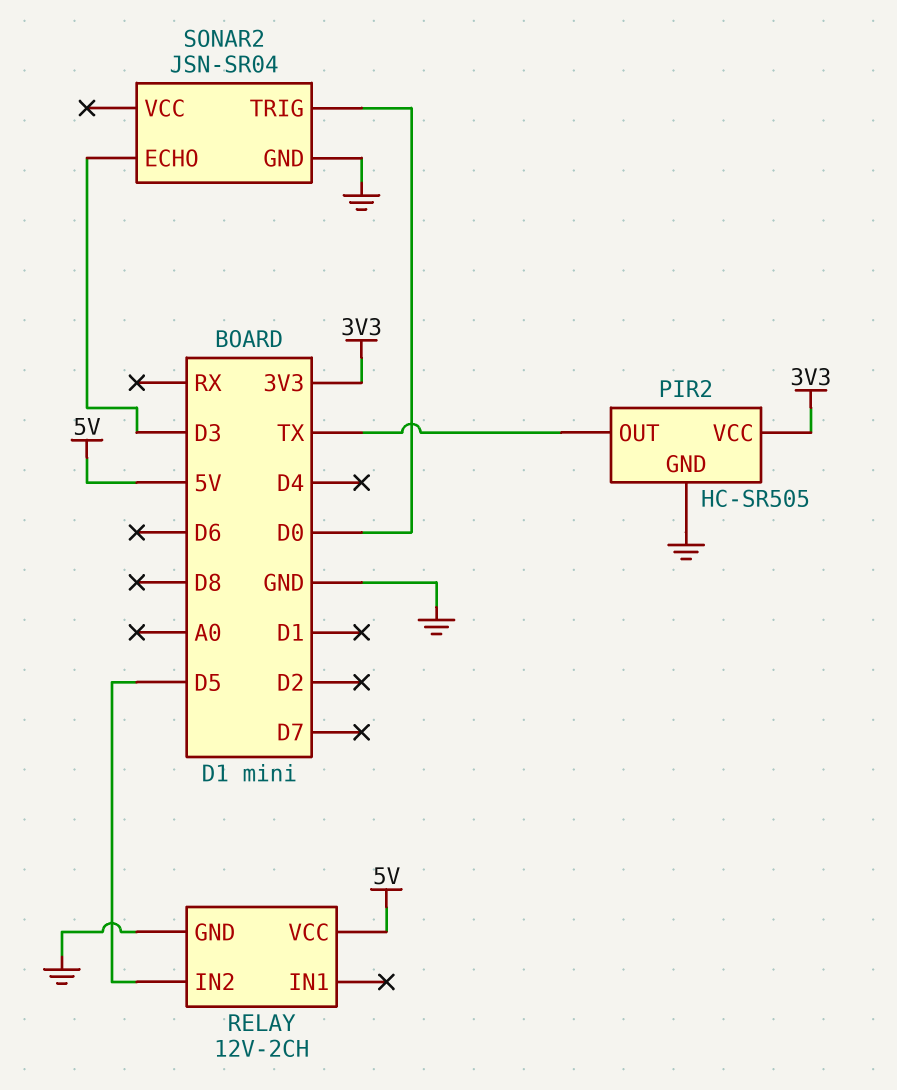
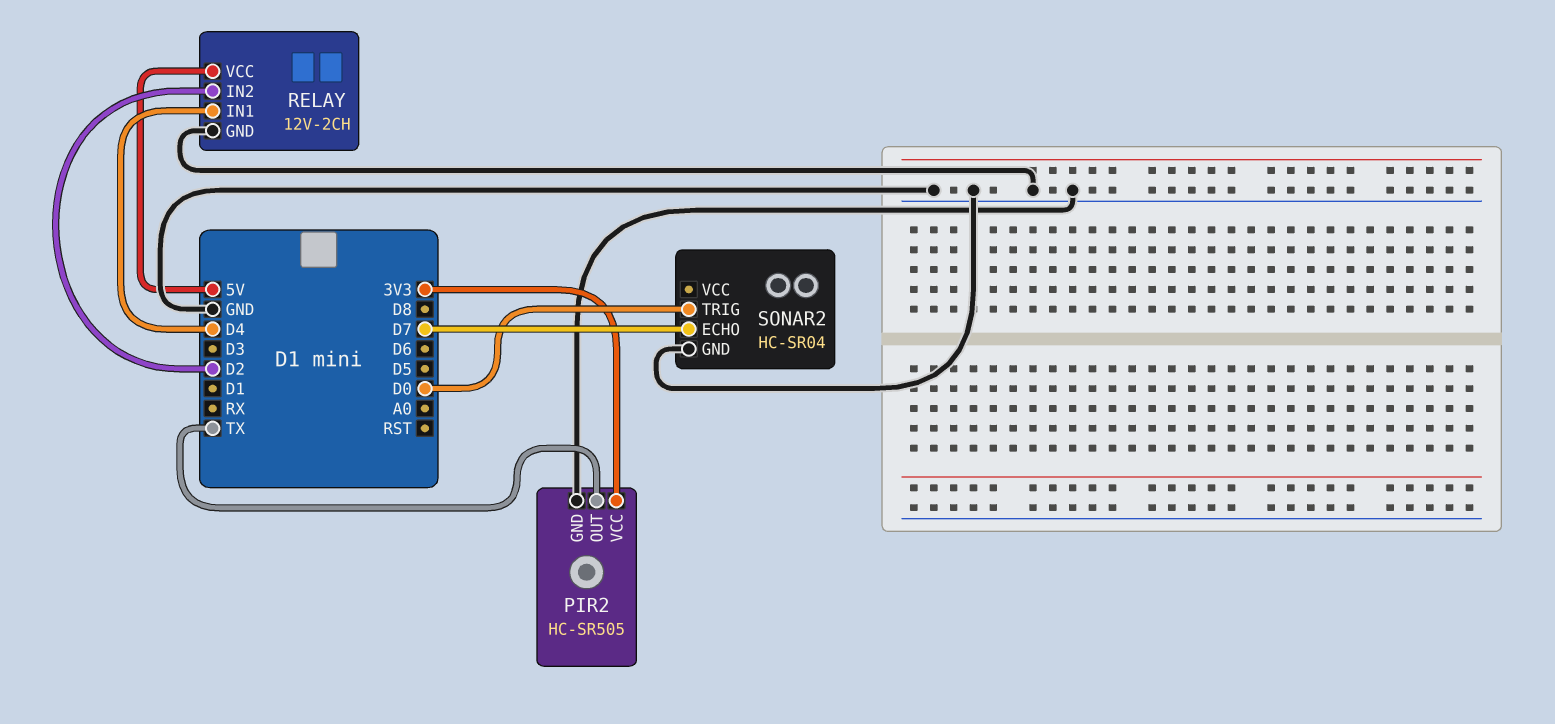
RELAY pin IN1: none -> D4
RELAY pin IN2: D5 -> D2
SONAR2: JSN-SR04 -> HC-SR04
SONAR2 pin ECHO: D3 -> D7

